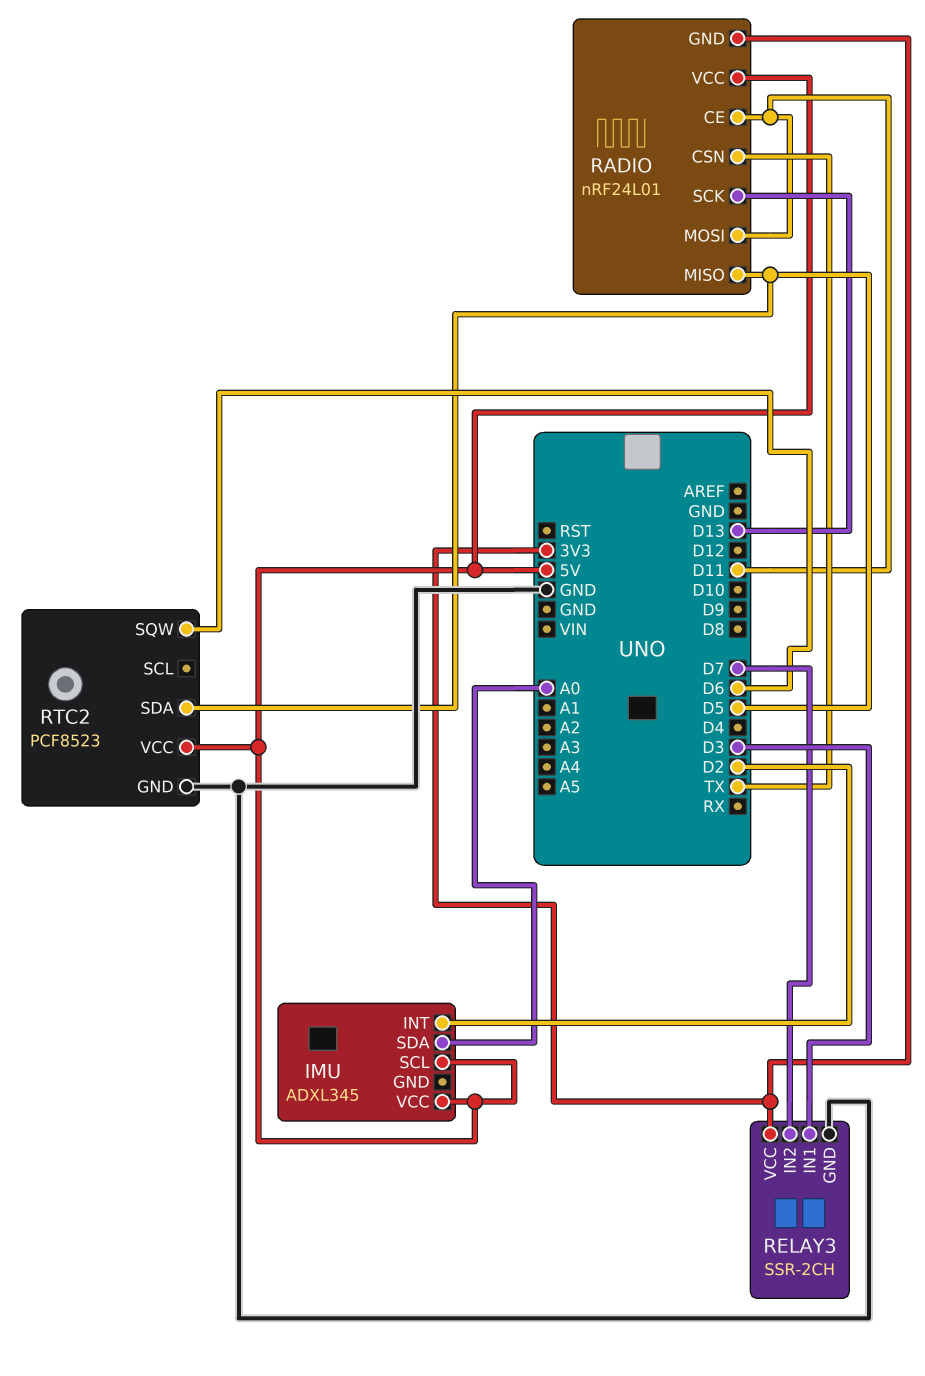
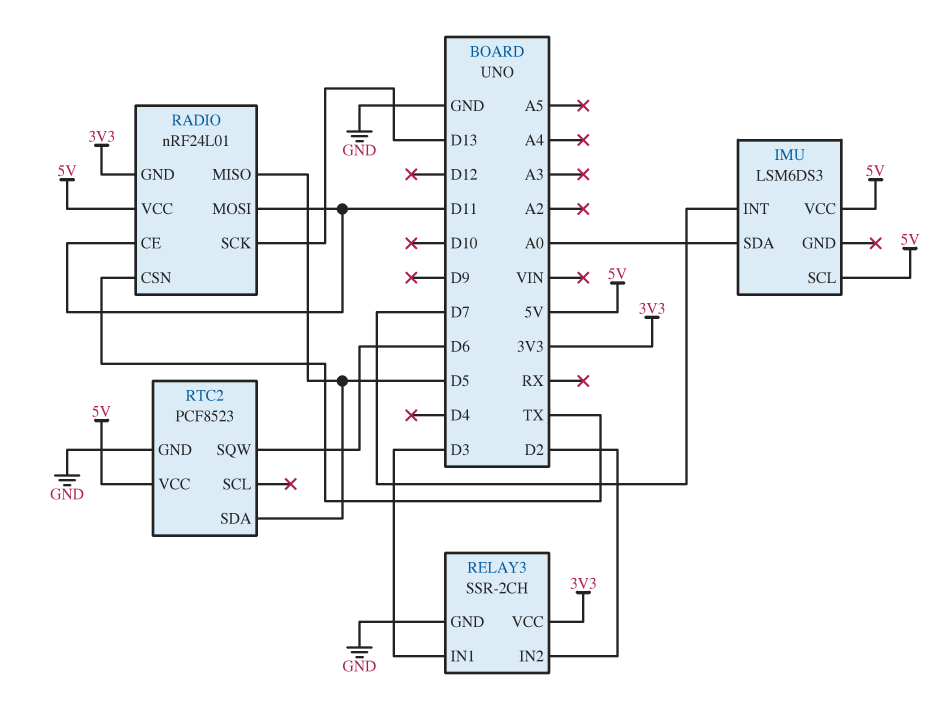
IMU: ADXL345 -> LSM6DS3
IMU pin INT: D2 -> D7
RELAY3 pin IN2: D7 -> D2

